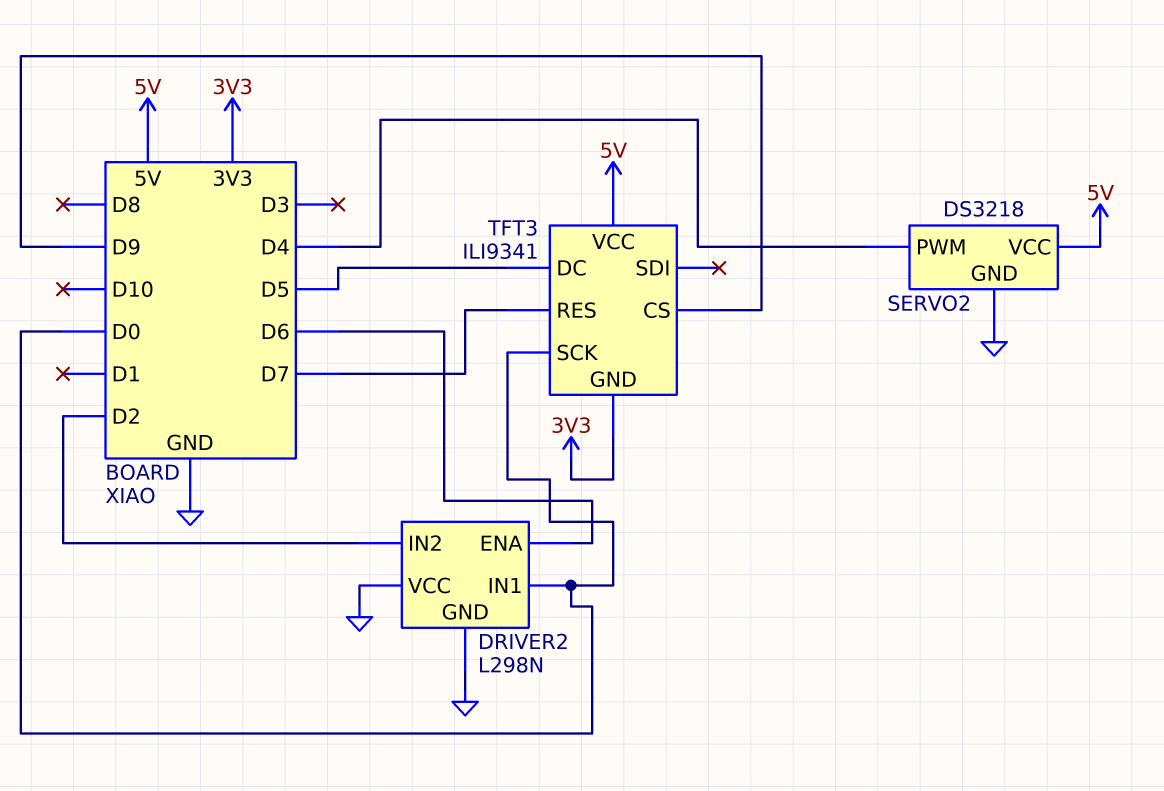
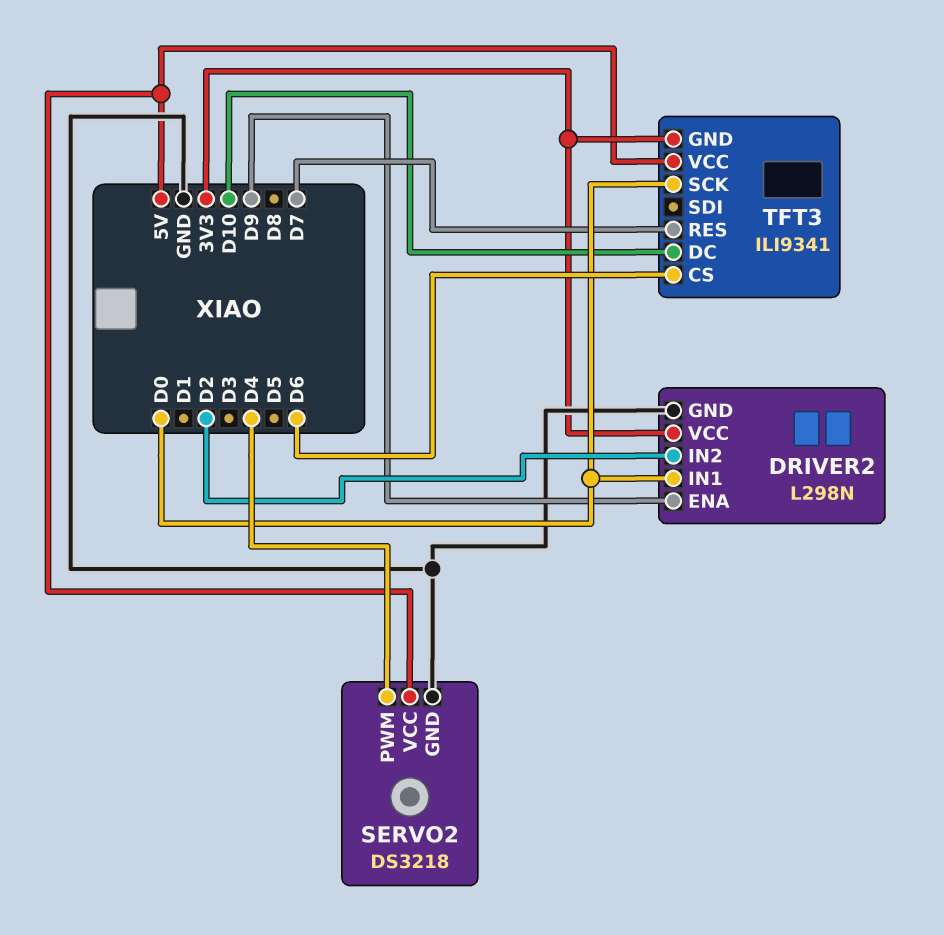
DRIVER2 pin ENA: D6 -> D9
DRIVER2 pin VCC: GND -> 3V3
TFT3 pin CS: D9 -> D6
TFT3 pin DC: D5 -> D10

